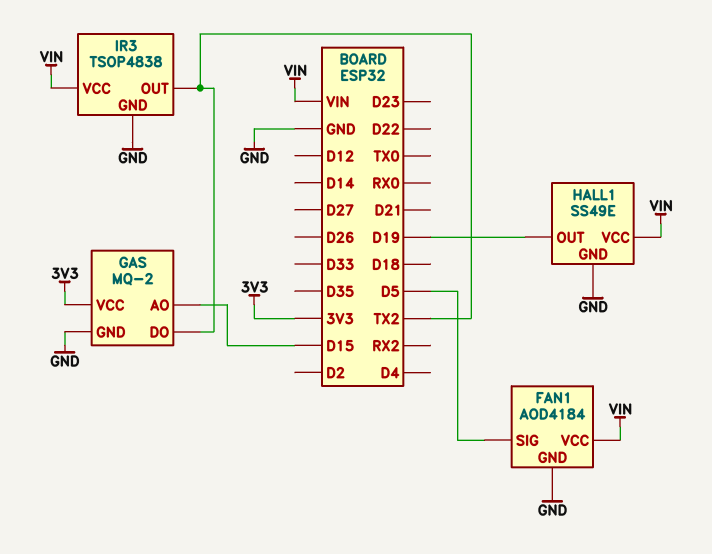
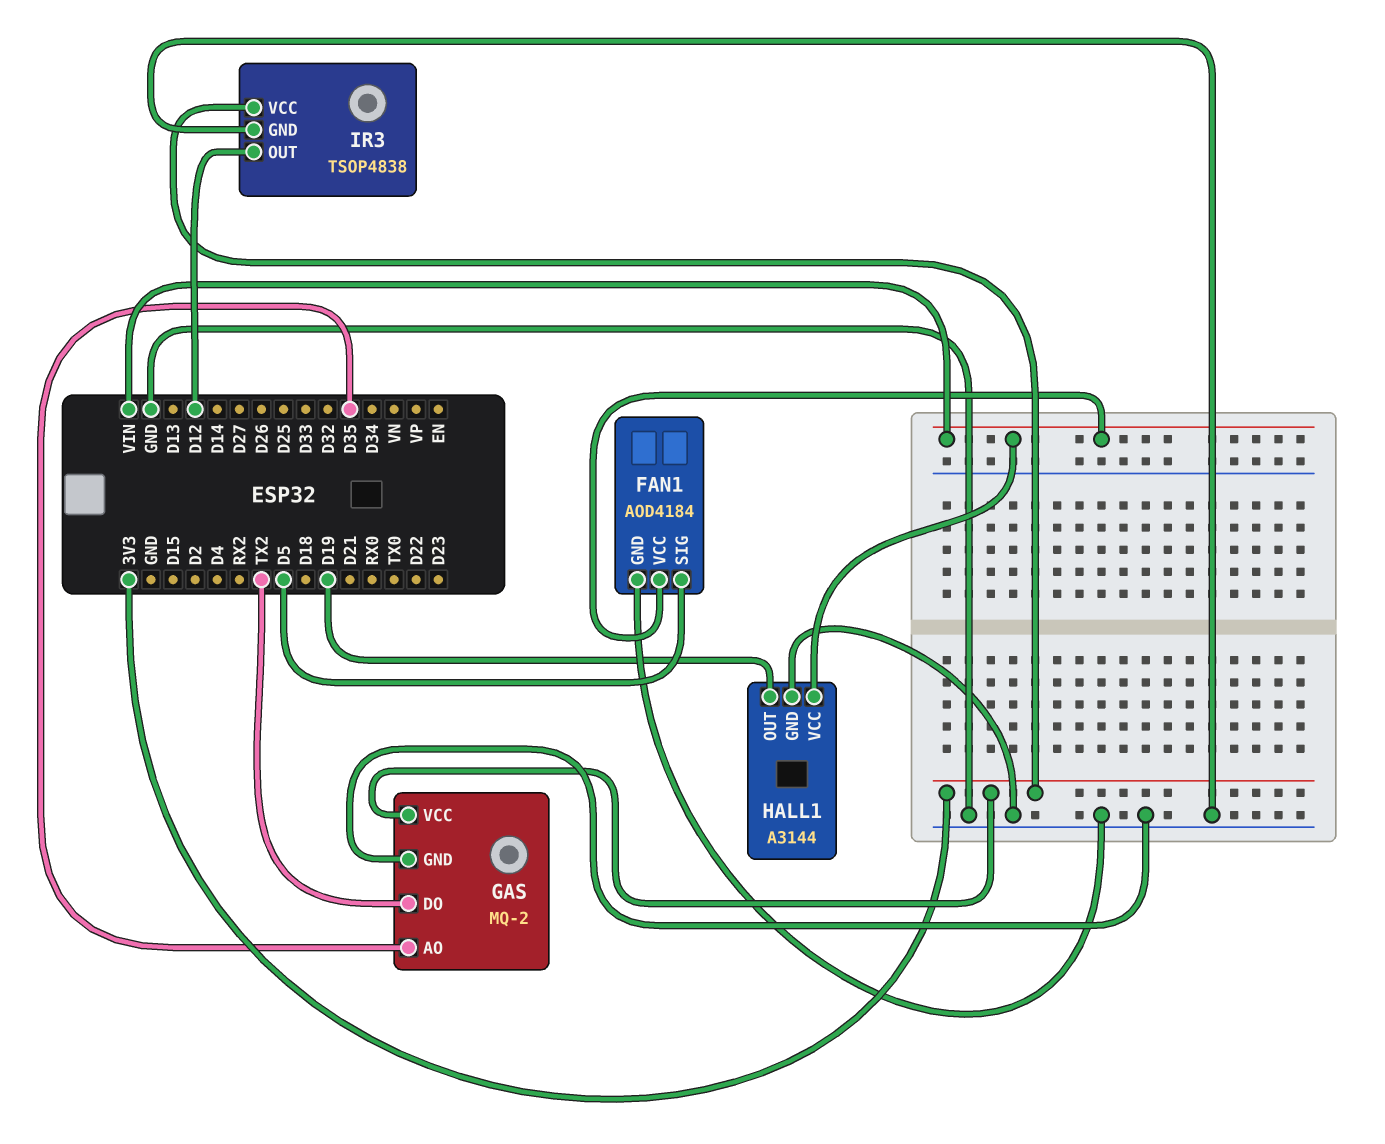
GAS pin AO: D15 -> D35
HALL1: SS49E -> A3144
IR3 pin OUT: TX2 -> D12
IR3 pin VCC: VIN -> 3V3

